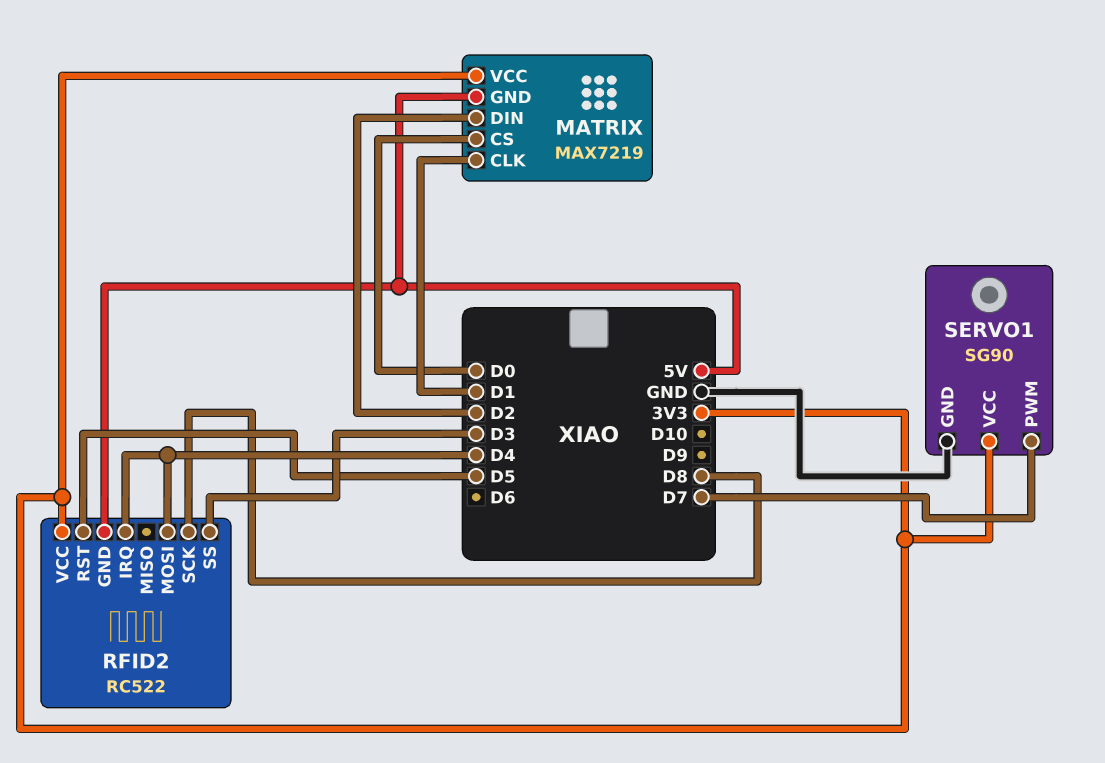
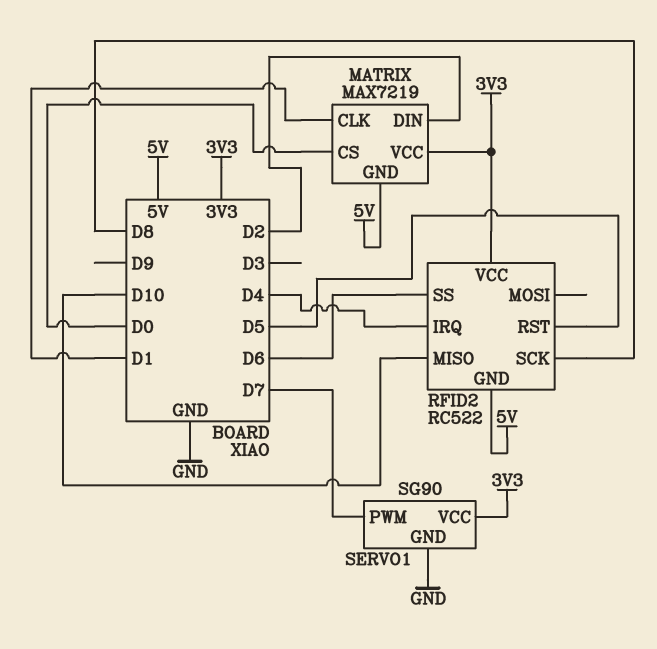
RFID2 pin MISO: none -> D10
RFID2 pin MOSI: D4 -> none
RFID2 pin SS: D3 -> D6

